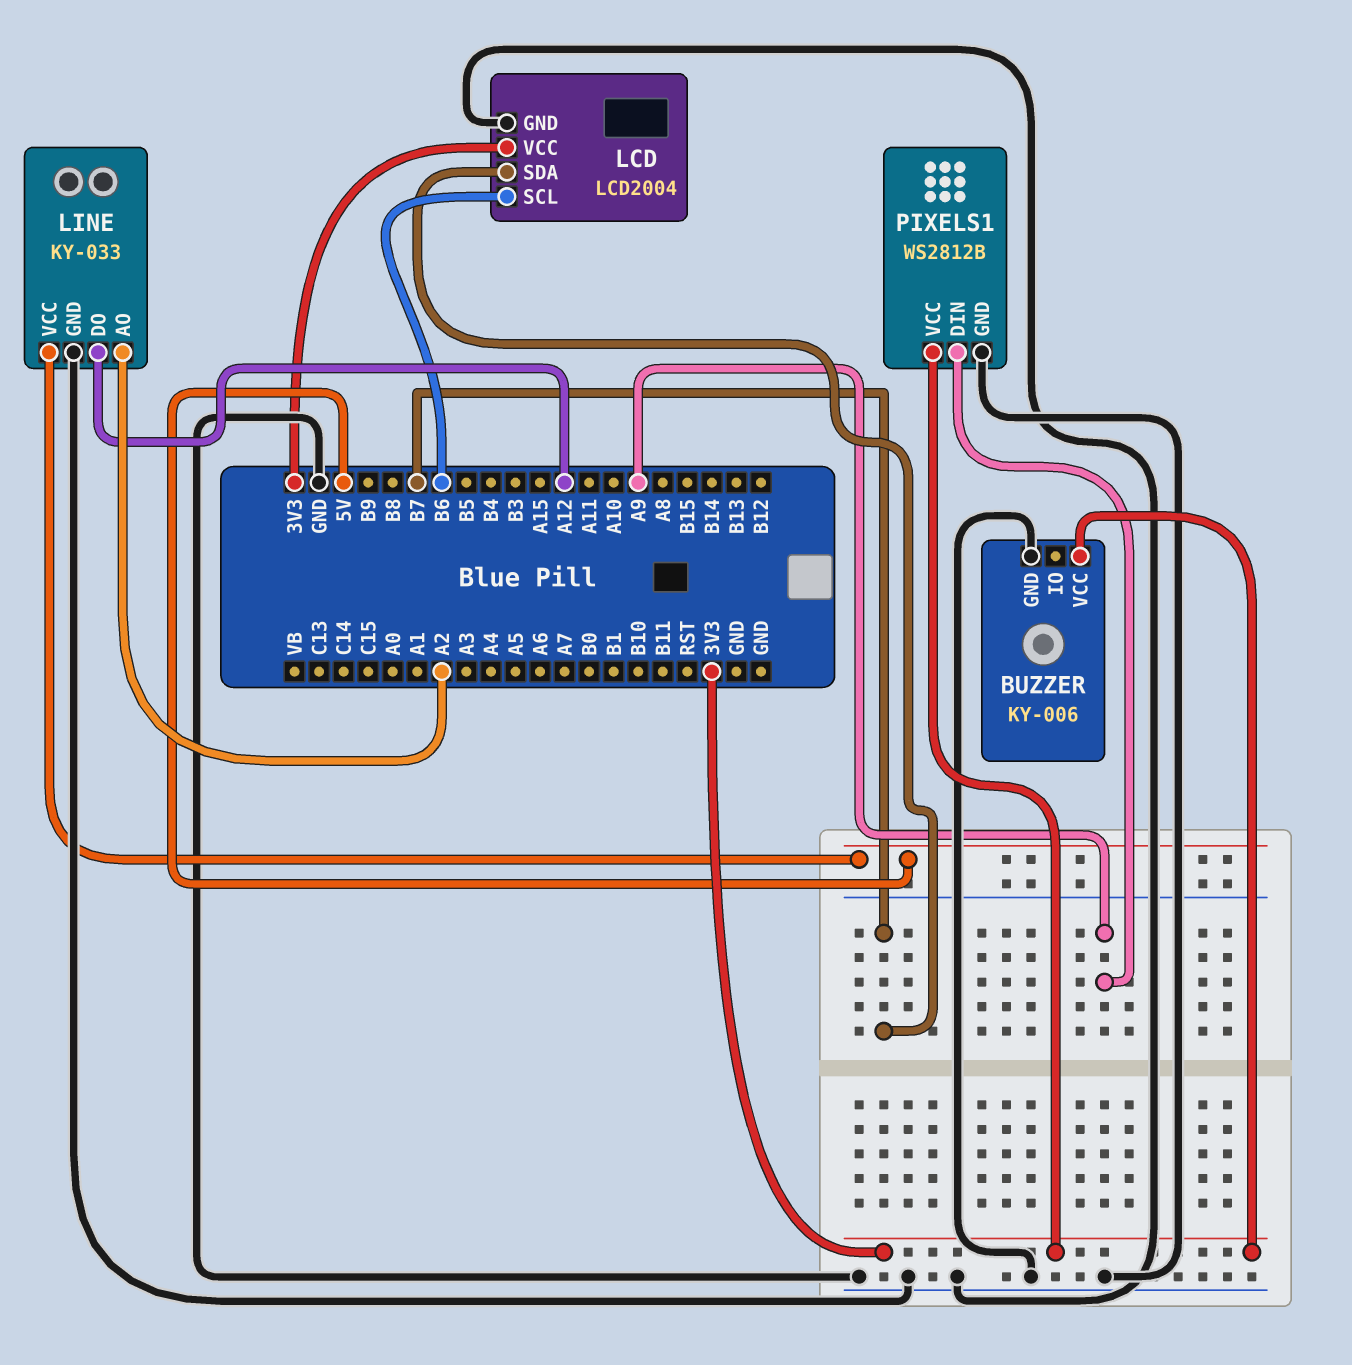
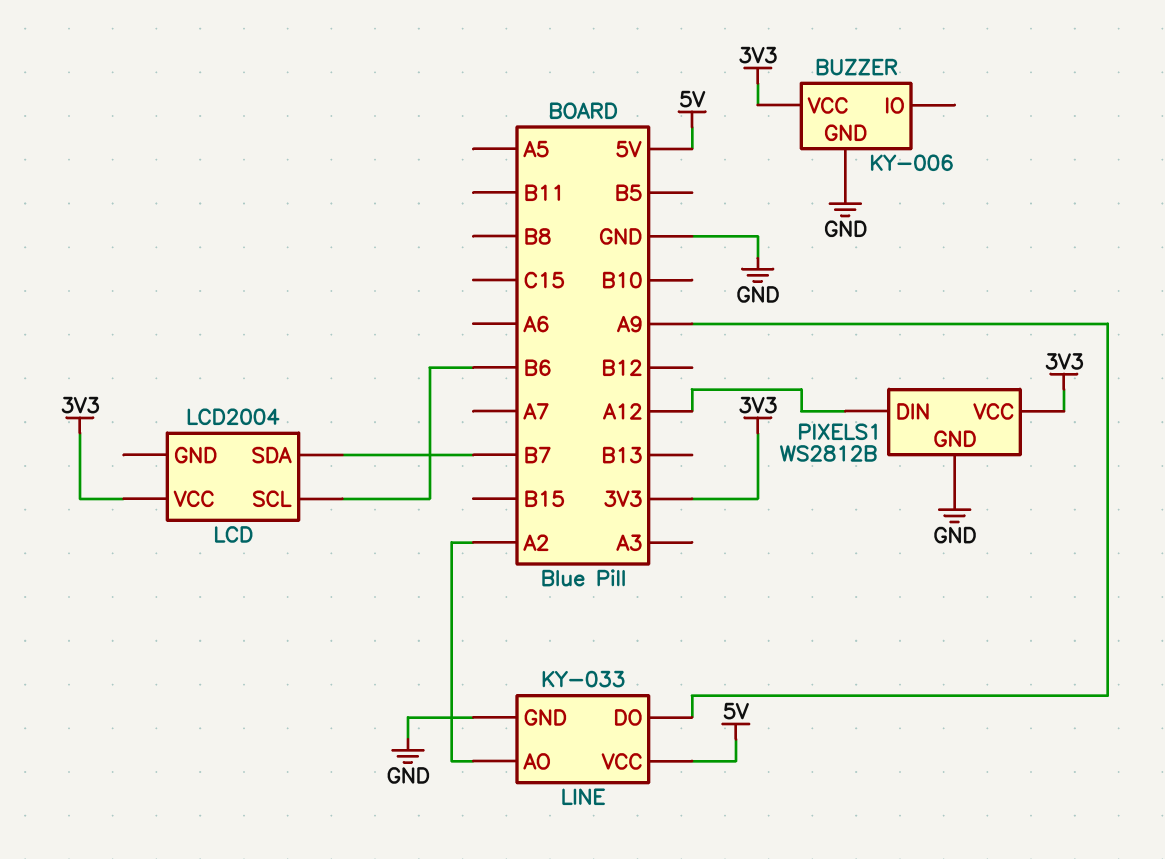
LCD pin GND: GND -> none
LINE pin DO: A12 -> A9
PIXELS1 pin DIN: A9 -> A12

